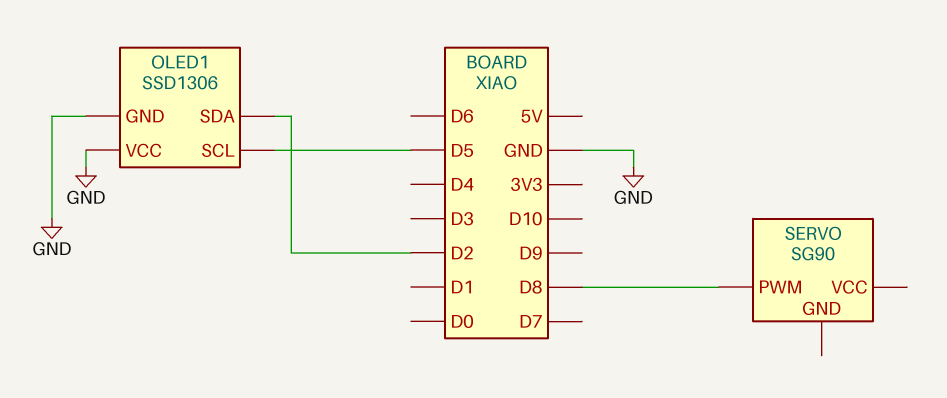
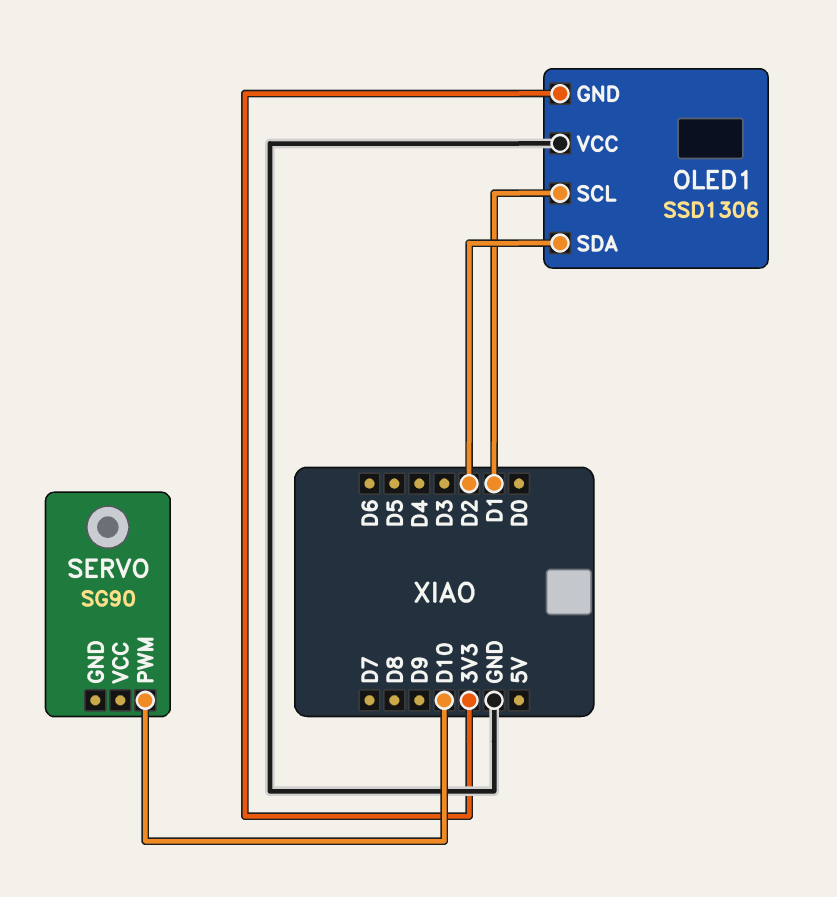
OLED1 pin GND: GND -> 3V3
OLED1 pin SCL: D5 -> D1
SERVO pin PWM: D8 -> D10

